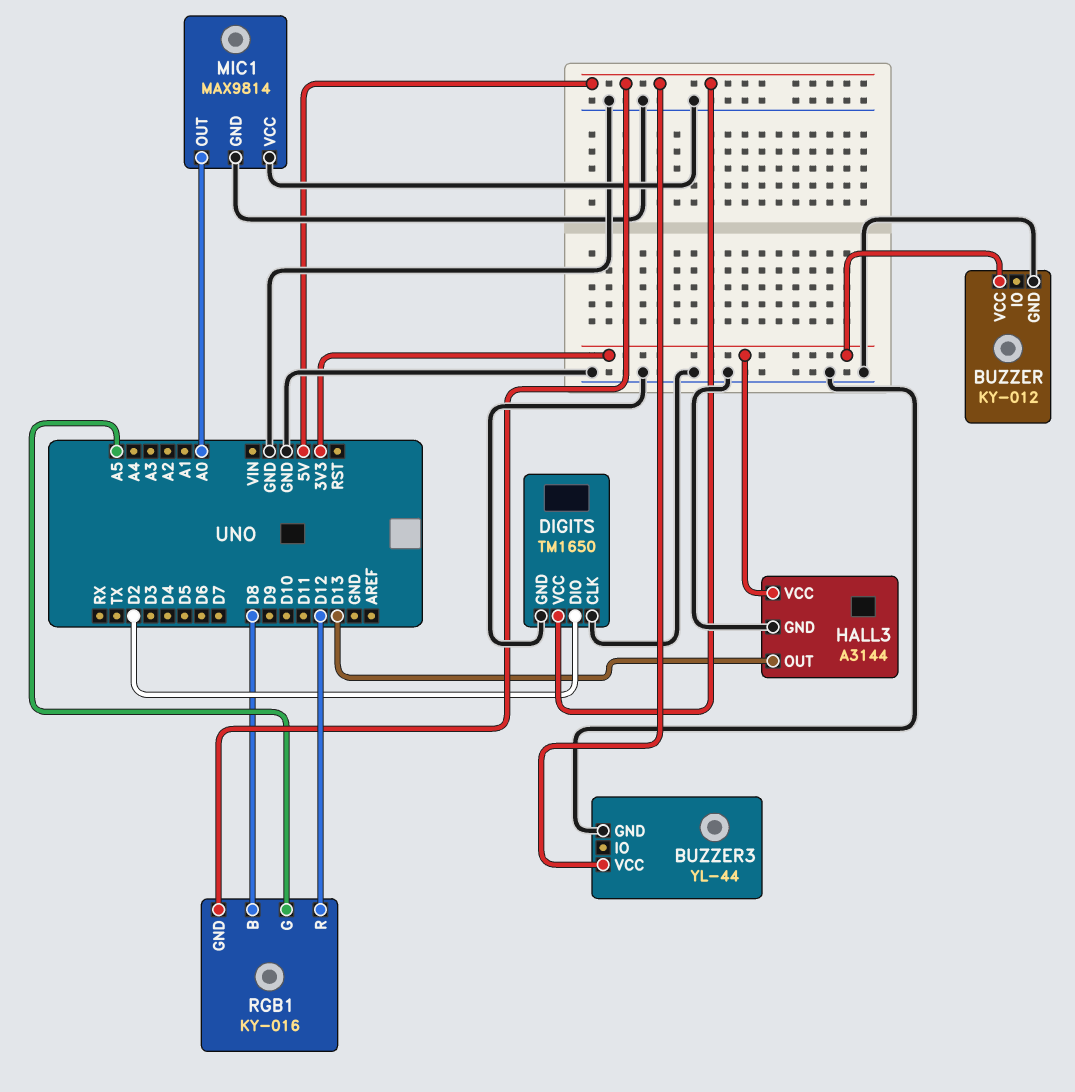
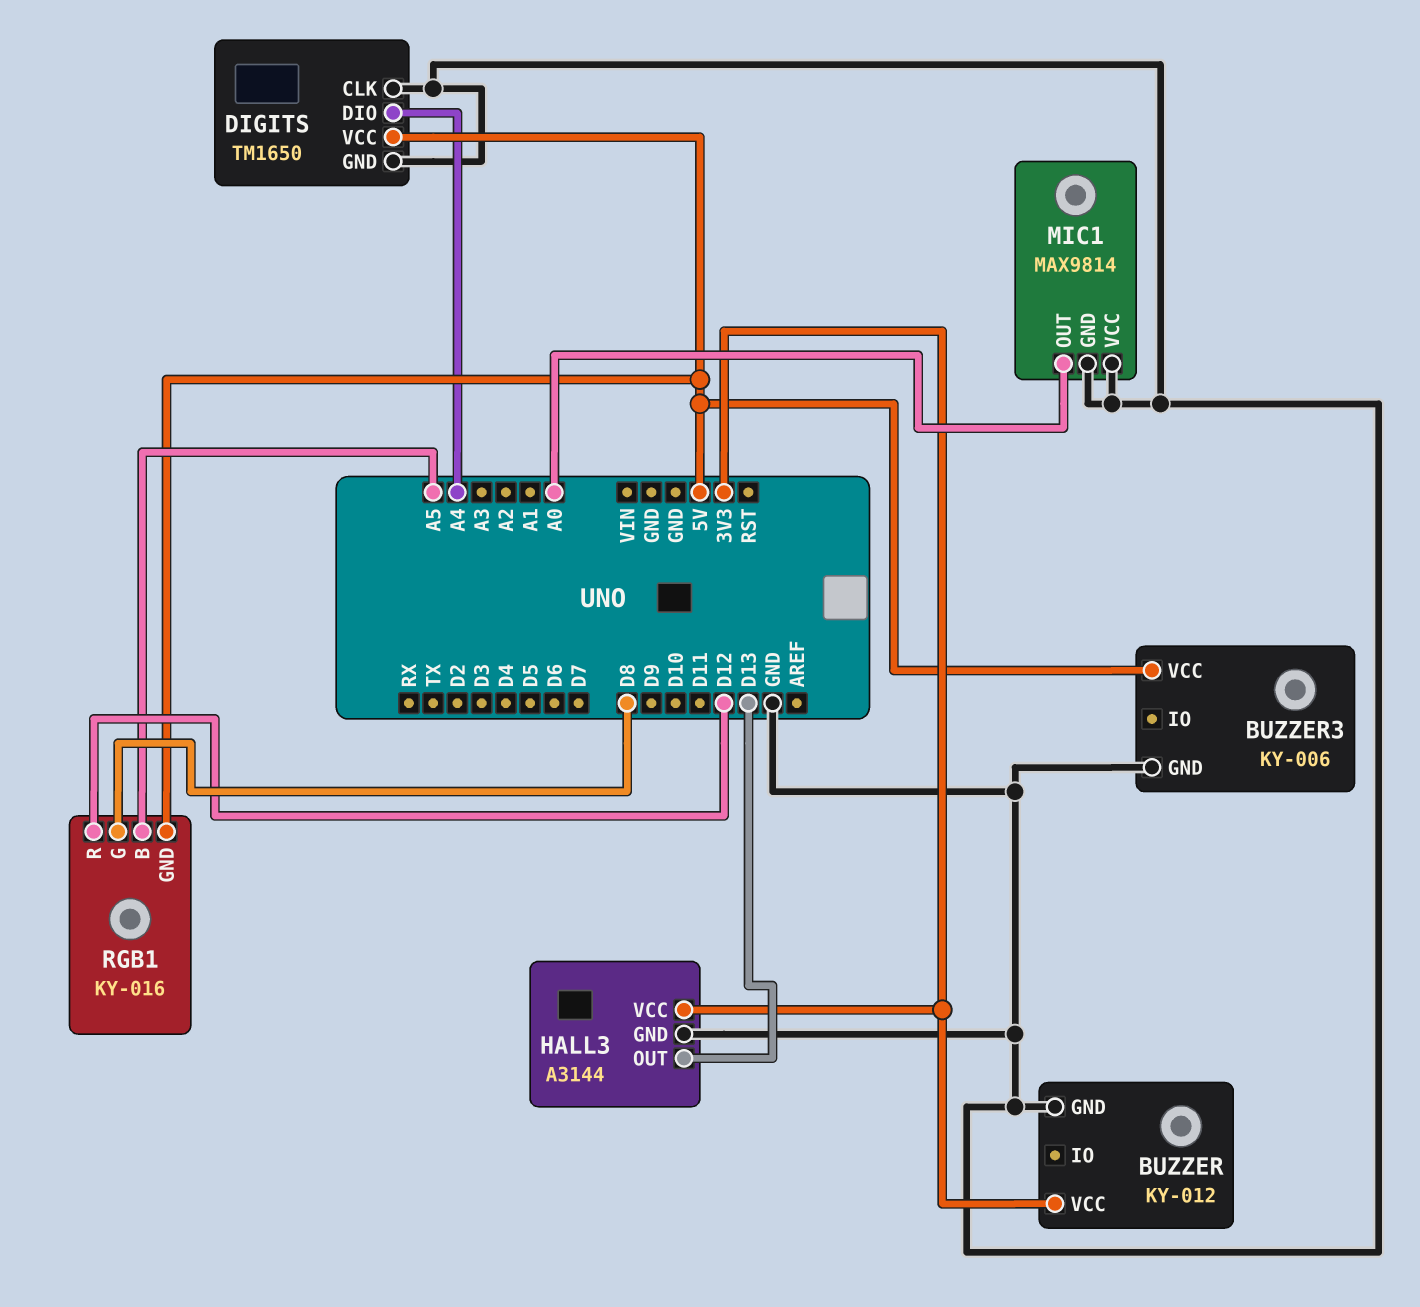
BUZZER3: YL-44 -> KY-006
DIGITS pin DIO: D2 -> A4
RGB1 pin B: D8 -> A5
RGB1 pin G: A5 -> D8

